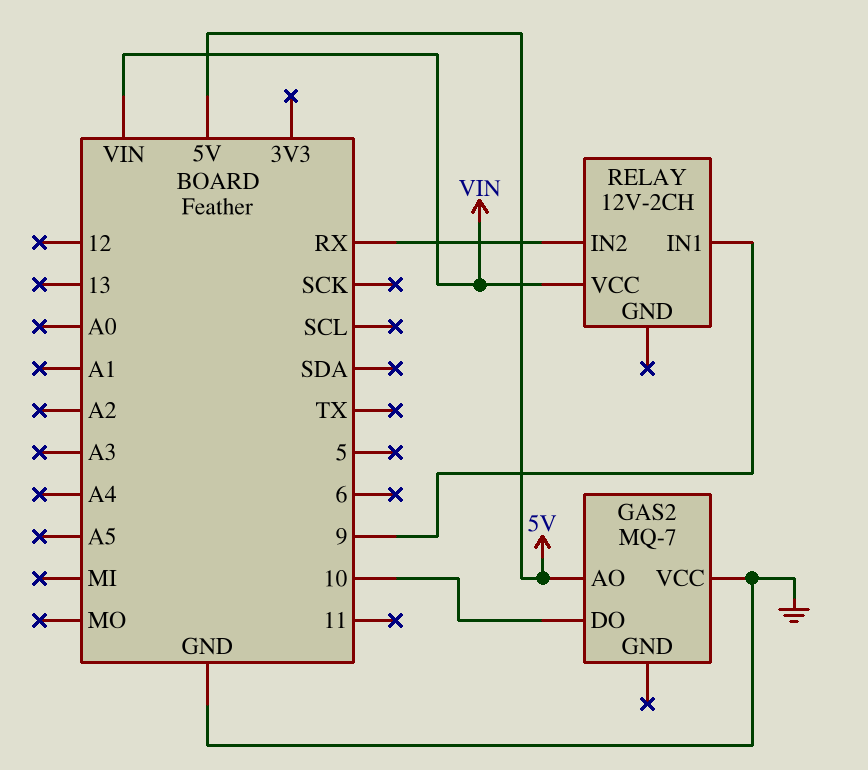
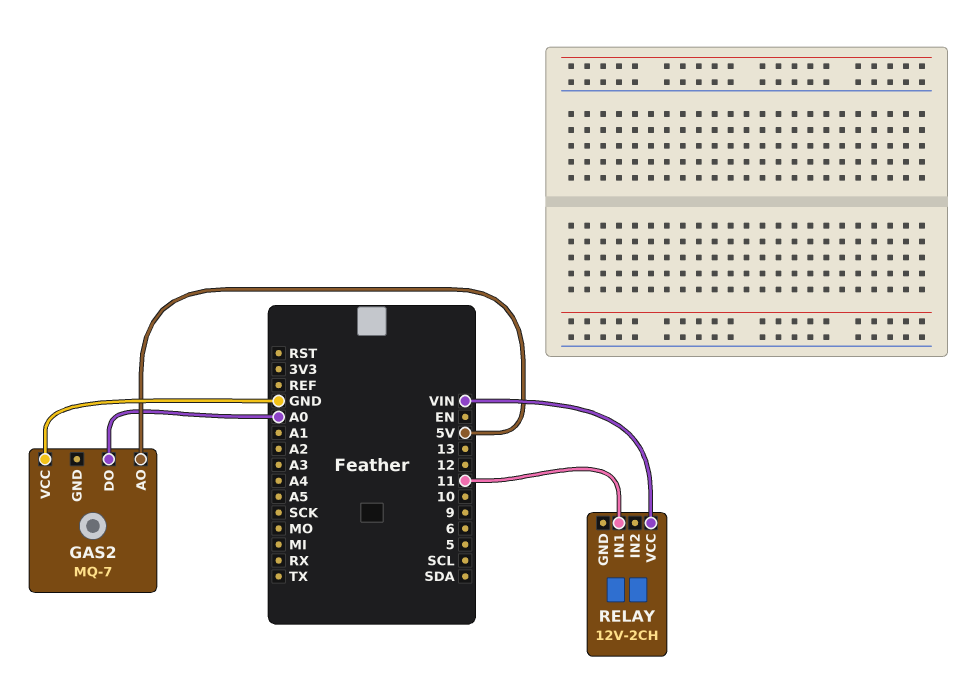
GAS2 pin DO: 10 -> A0
RELAY pin IN1: 9 -> 11
RELAY pin IN2: RX -> none

